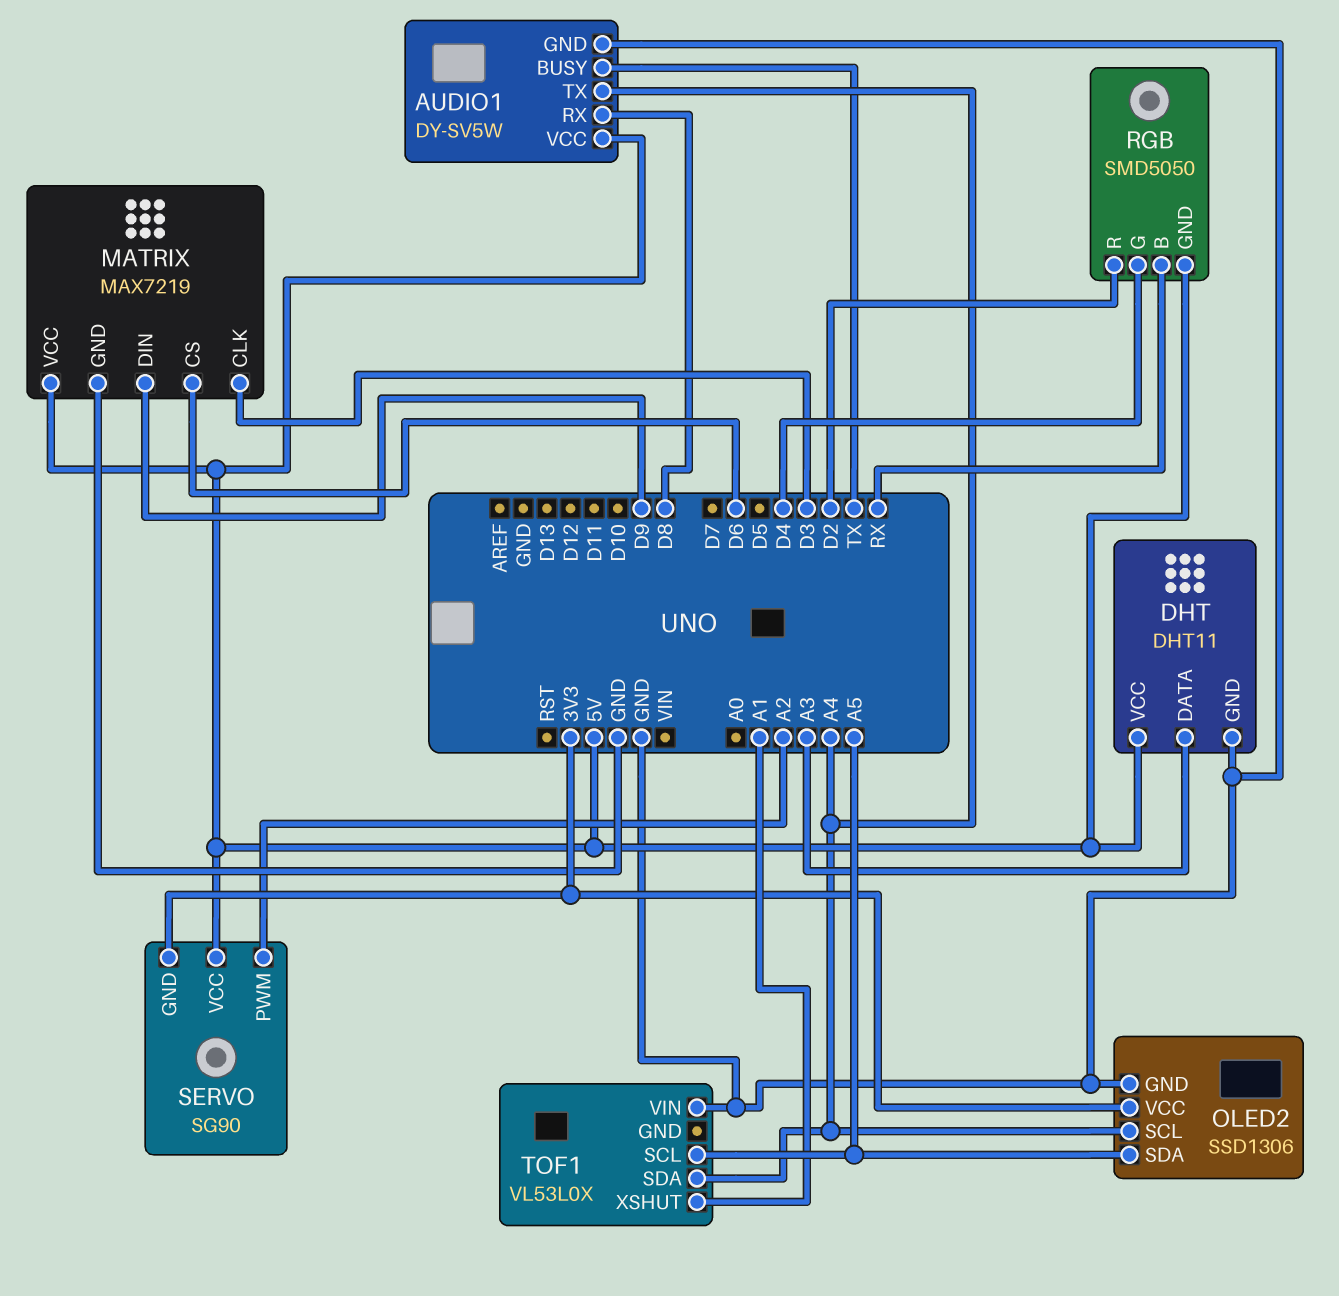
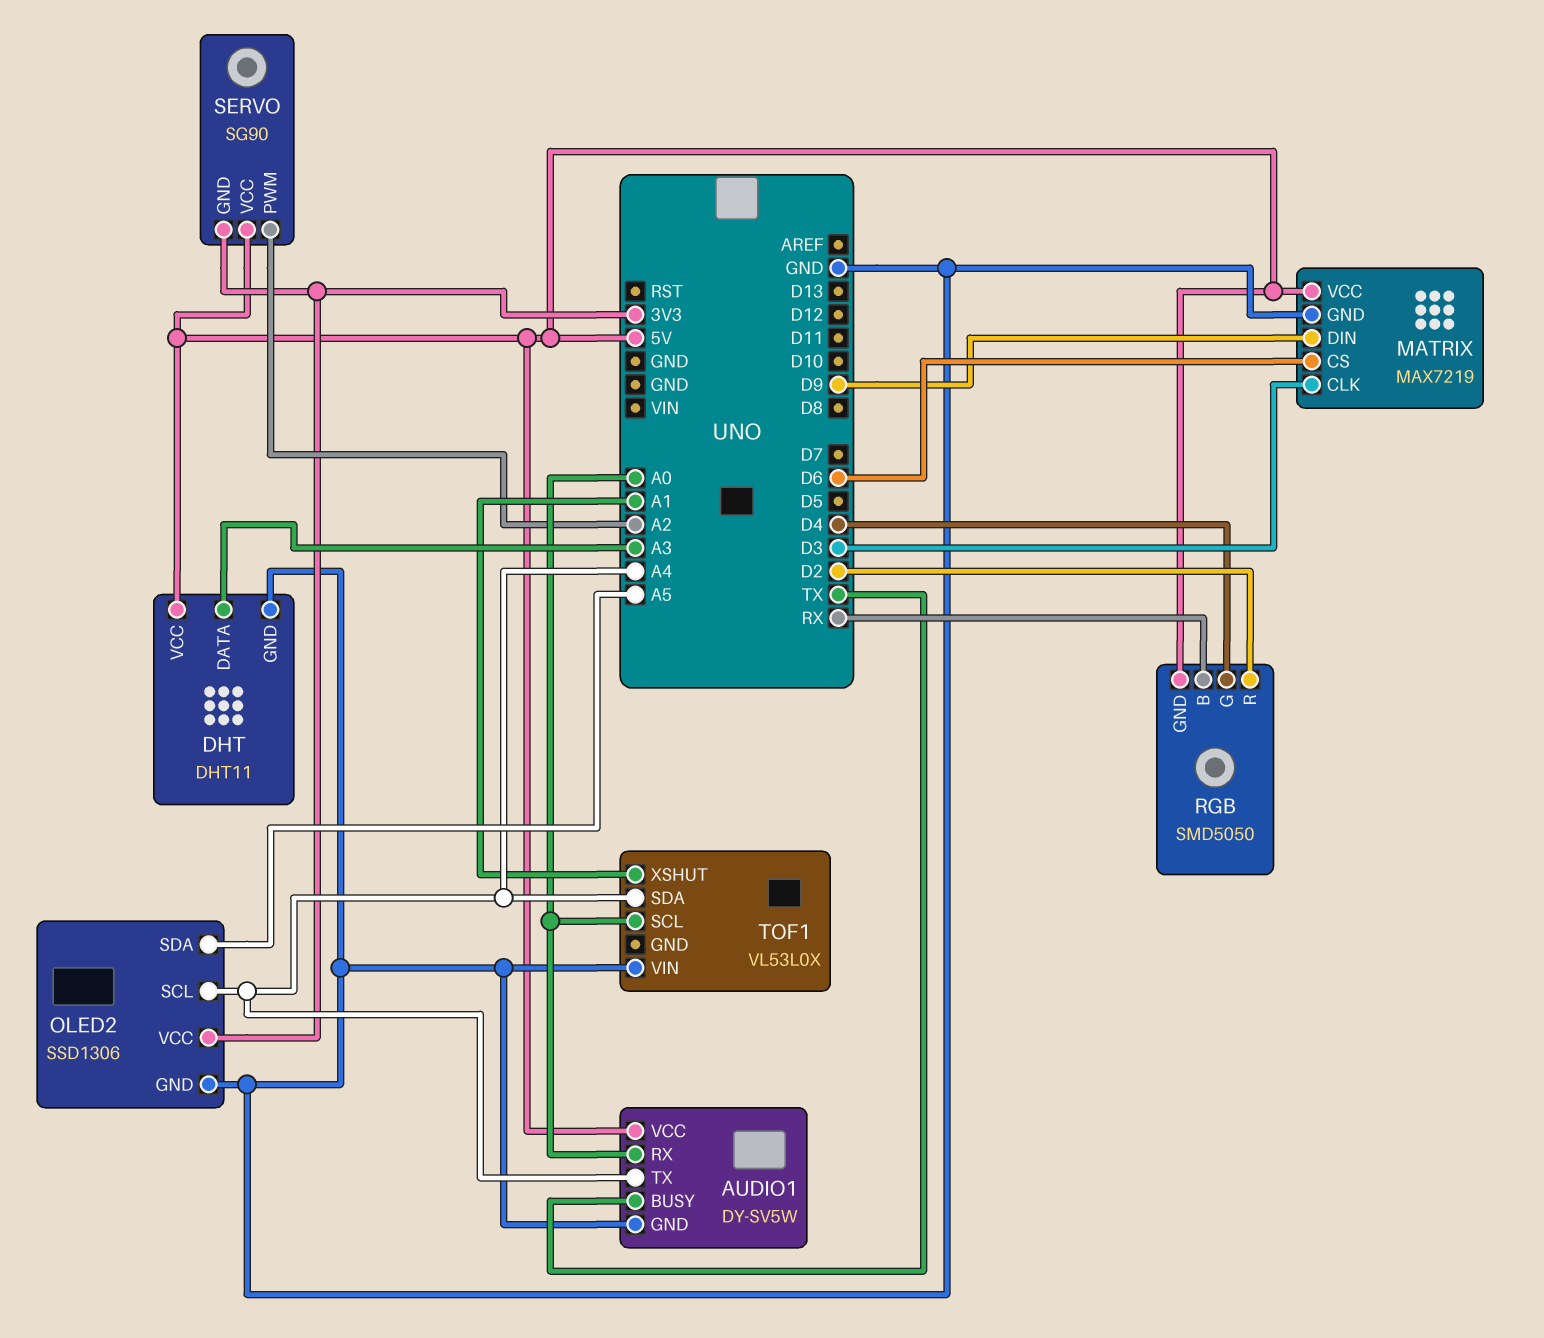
AUDIO1 pin RX: D8 -> A0
TOF1 pin SCL: A5 -> A0

